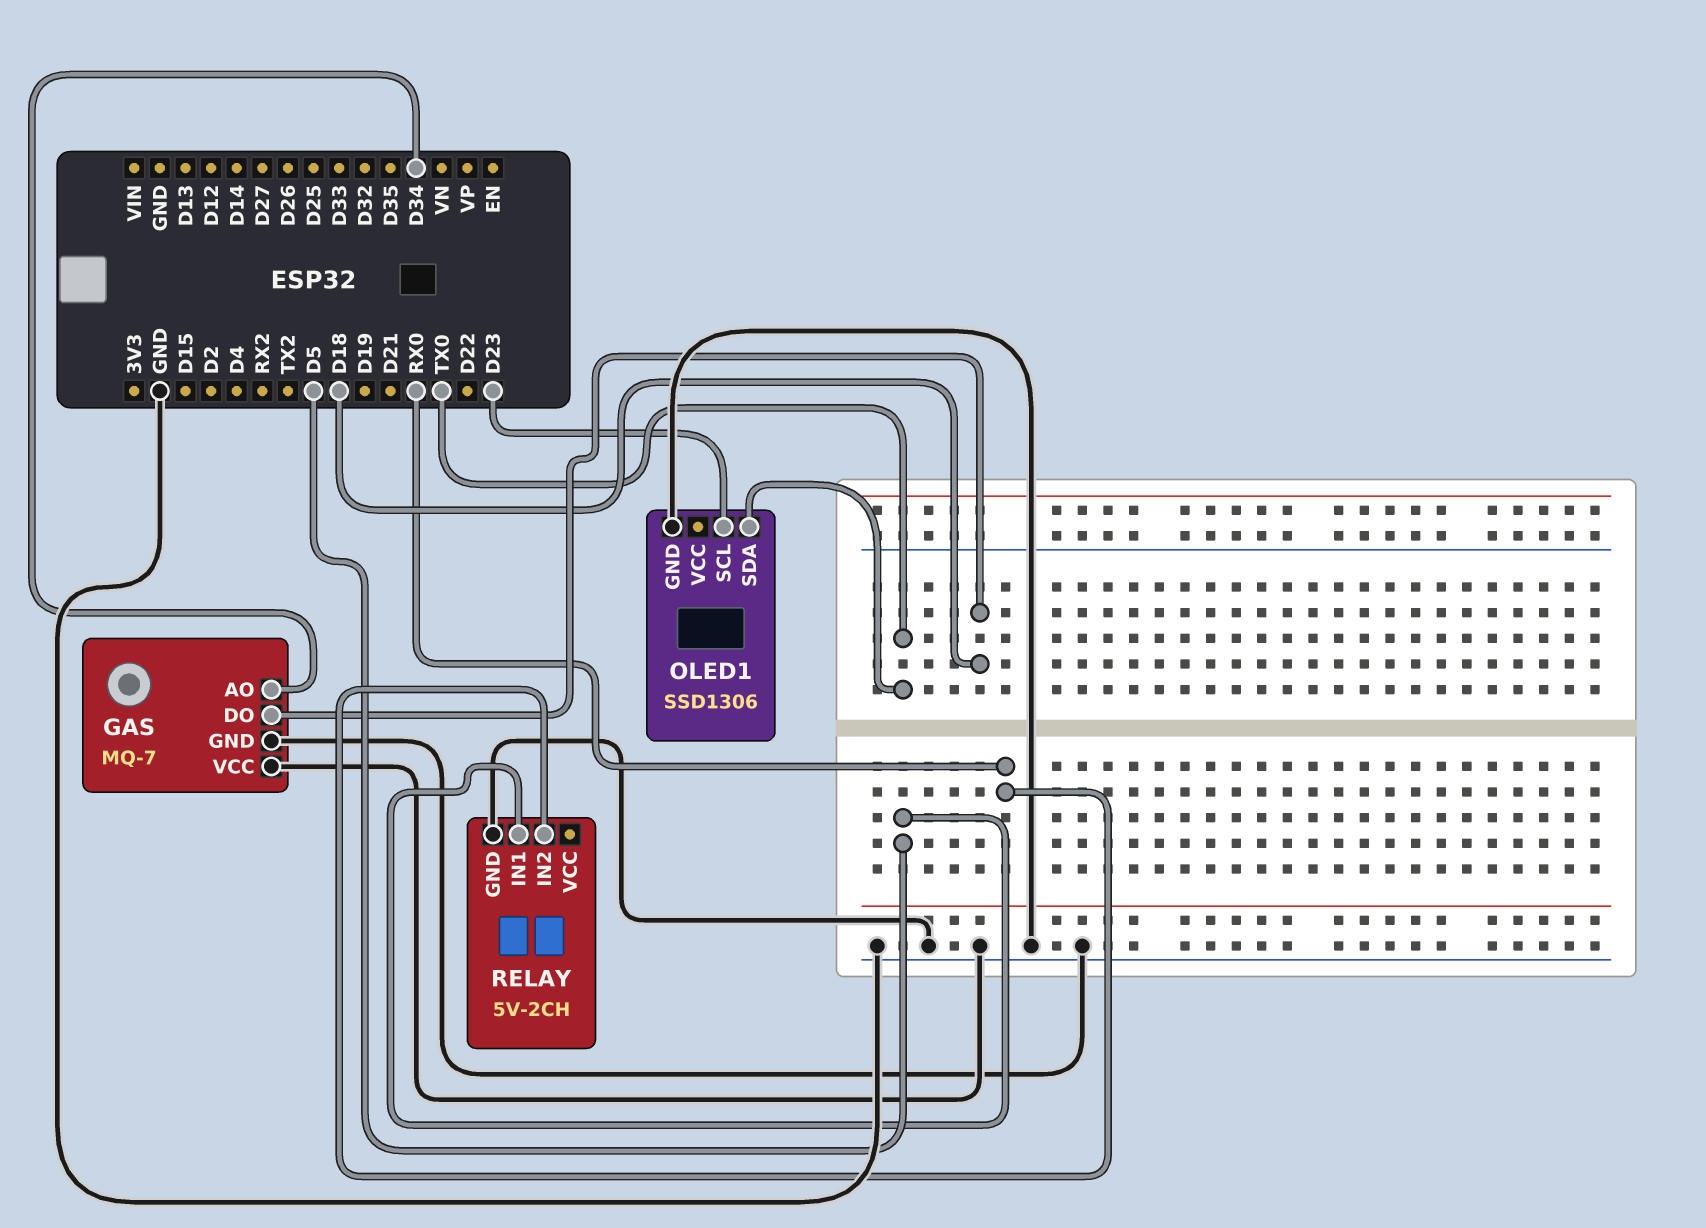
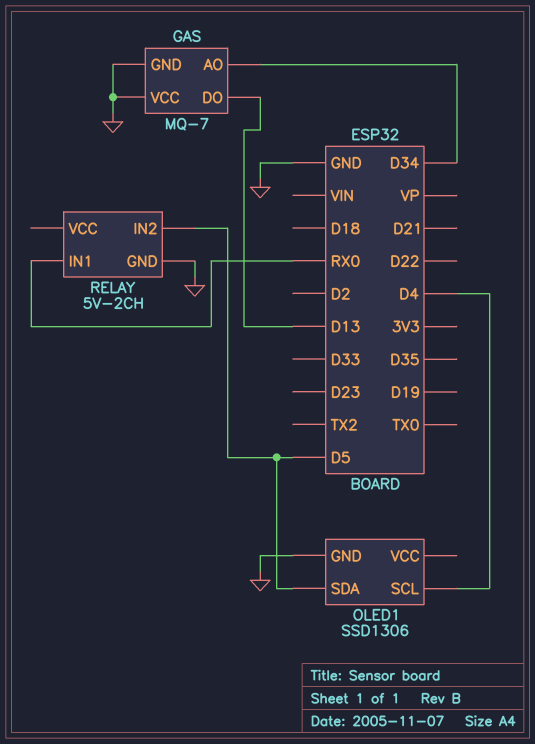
GAS pin DO: D18 -> D13
OLED1 pin SCL: D23 -> D4
OLED1 pin SDA: TX0 -> D5
RELAY pin IN1: D5 -> RX0
RELAY pin IN2: RX0 -> D5

